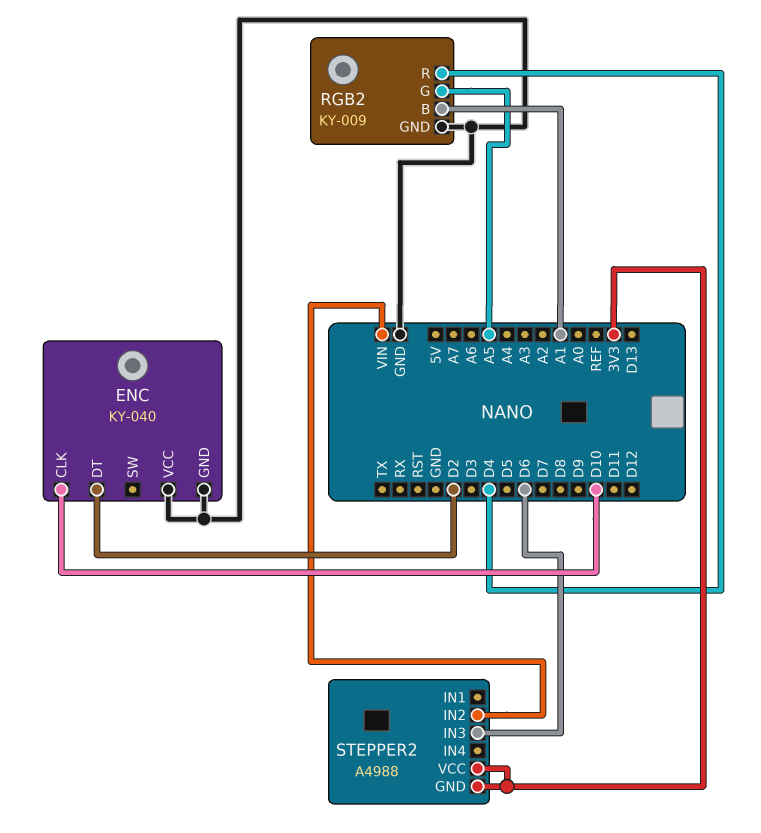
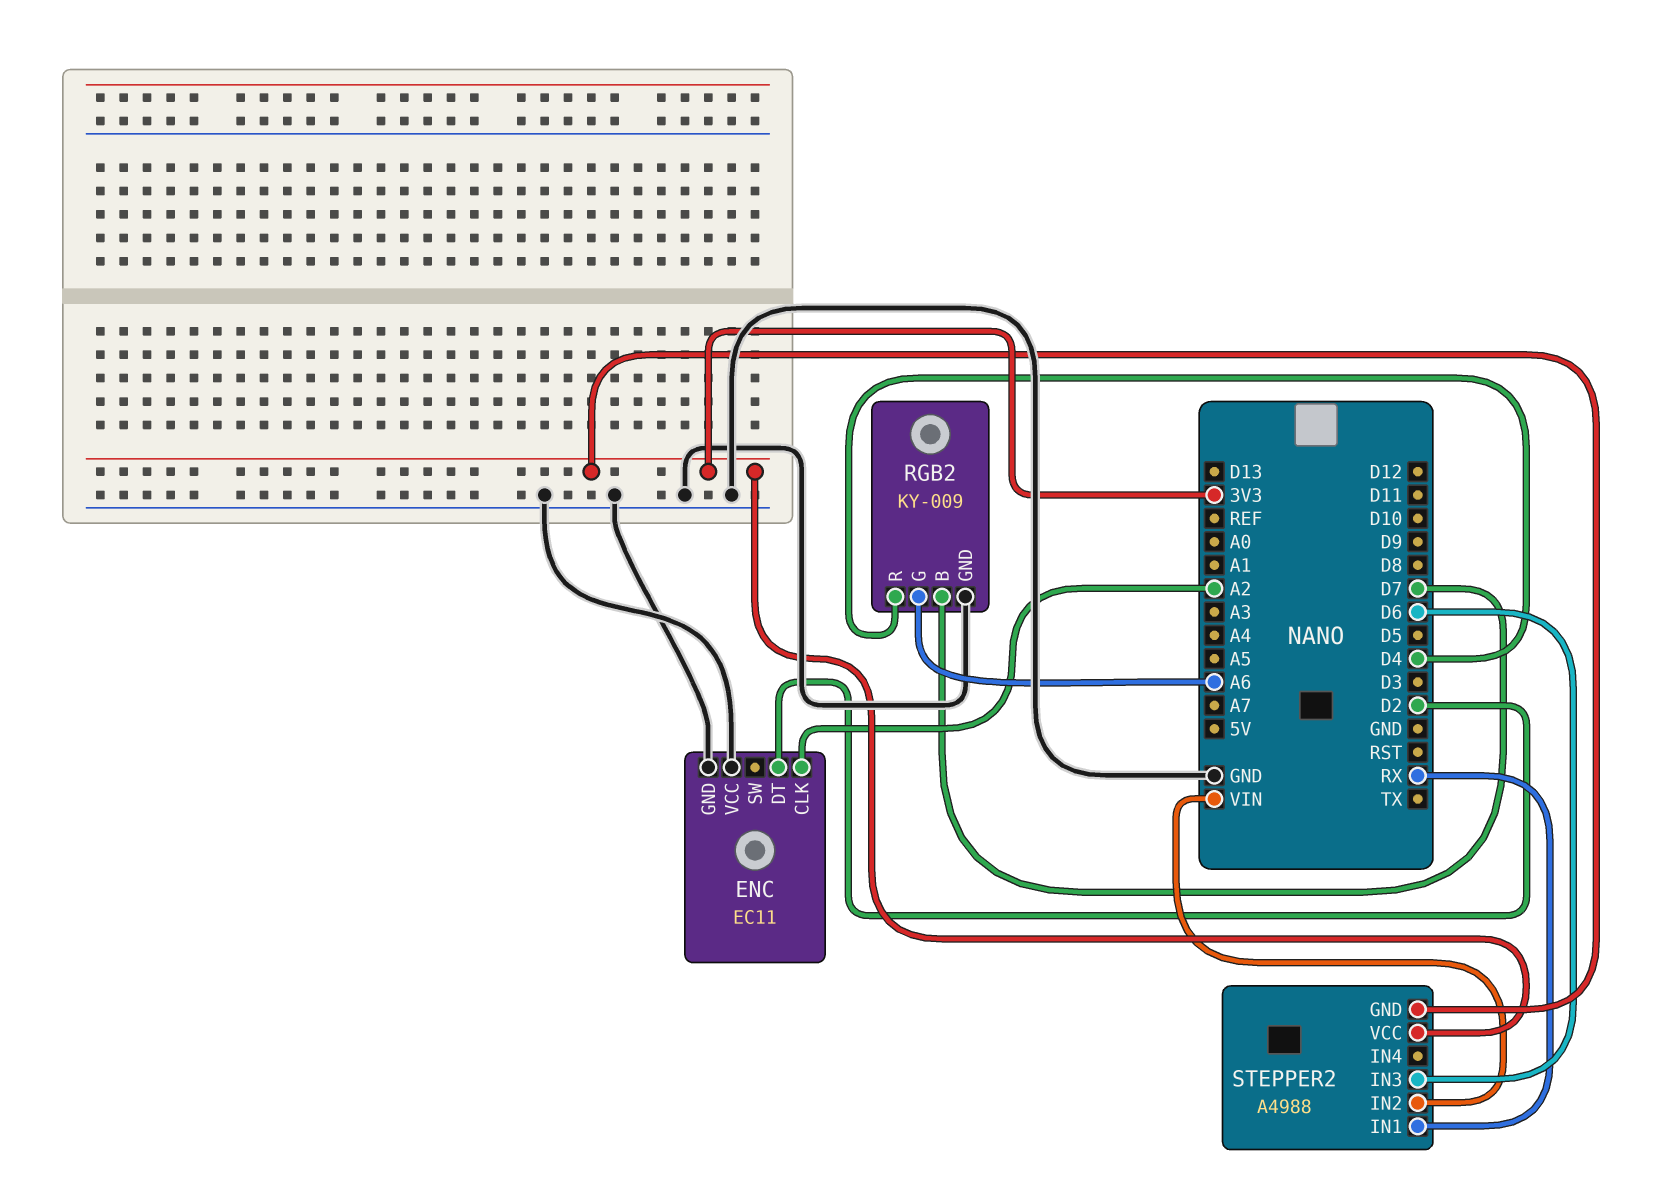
ENC: KY-040 -> EC11
ENC pin CLK: D10 -> A2
RGB2 pin B: A1 -> D7
RGB2 pin G: A5 -> A6
STEPPER2 pin IN1: none -> RX

